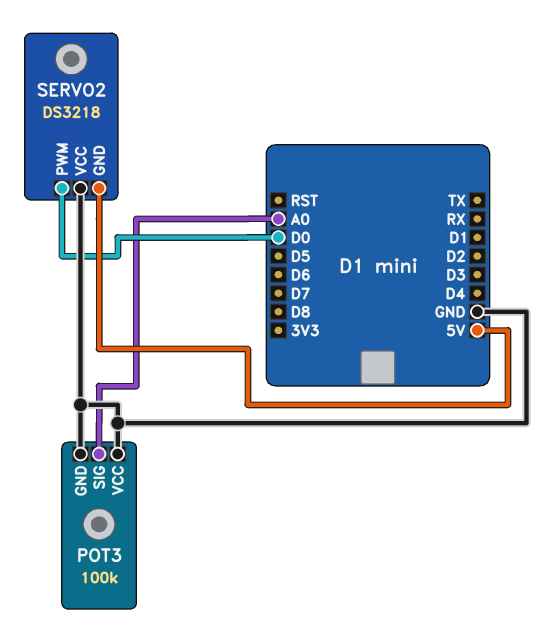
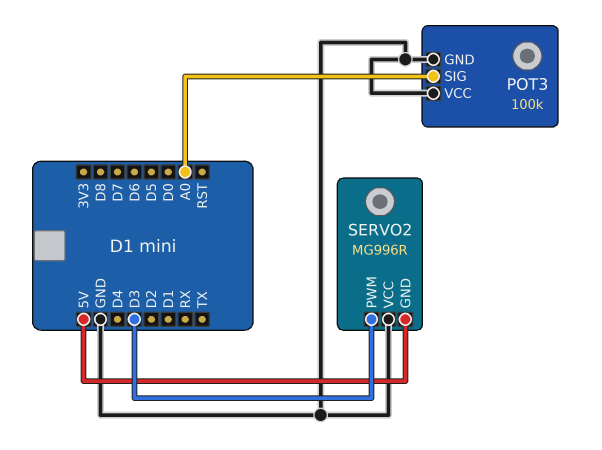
SERVO2: DS3218 -> MG996R
SERVO2 pin PWM: D0 -> D3

